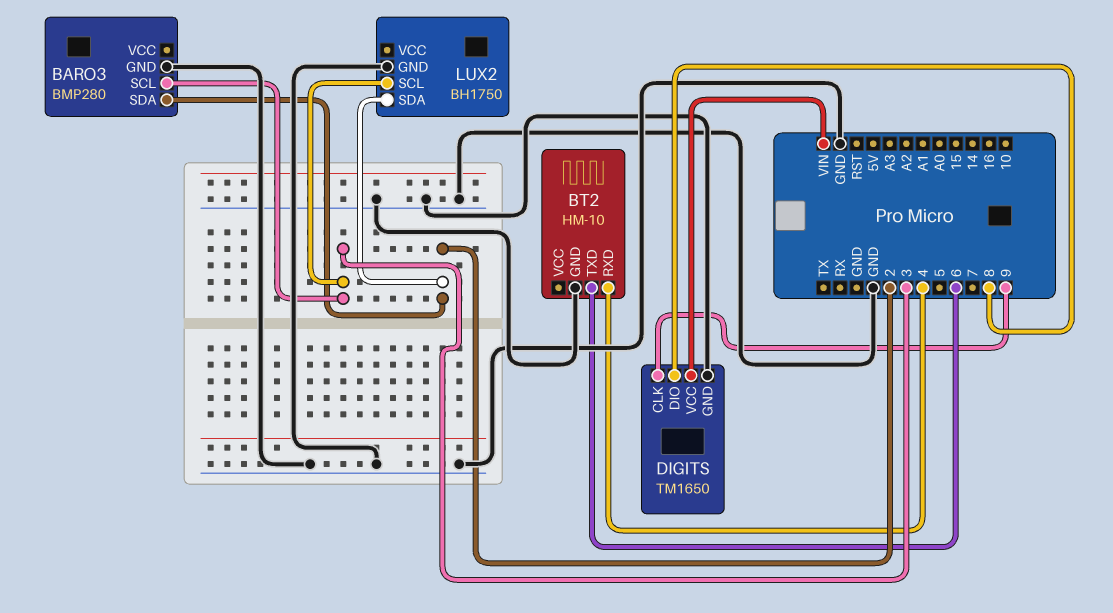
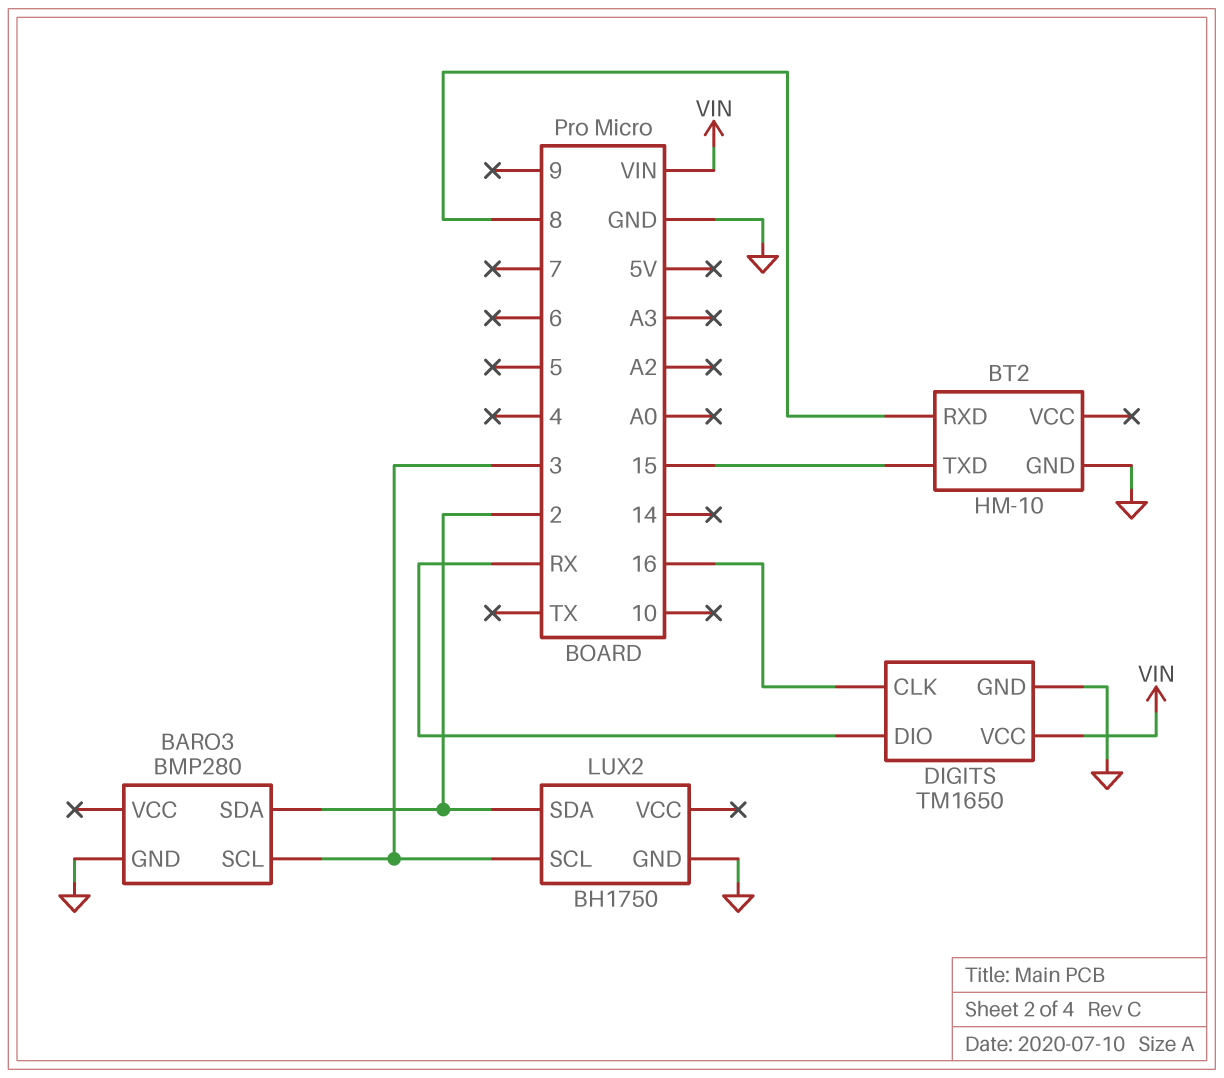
BT2 pin RXD: 4 -> 8
BT2 pin TXD: 6 -> 15
DIGITS pin CLK: 9 -> 16
DIGITS pin DIO: 8 -> RX

